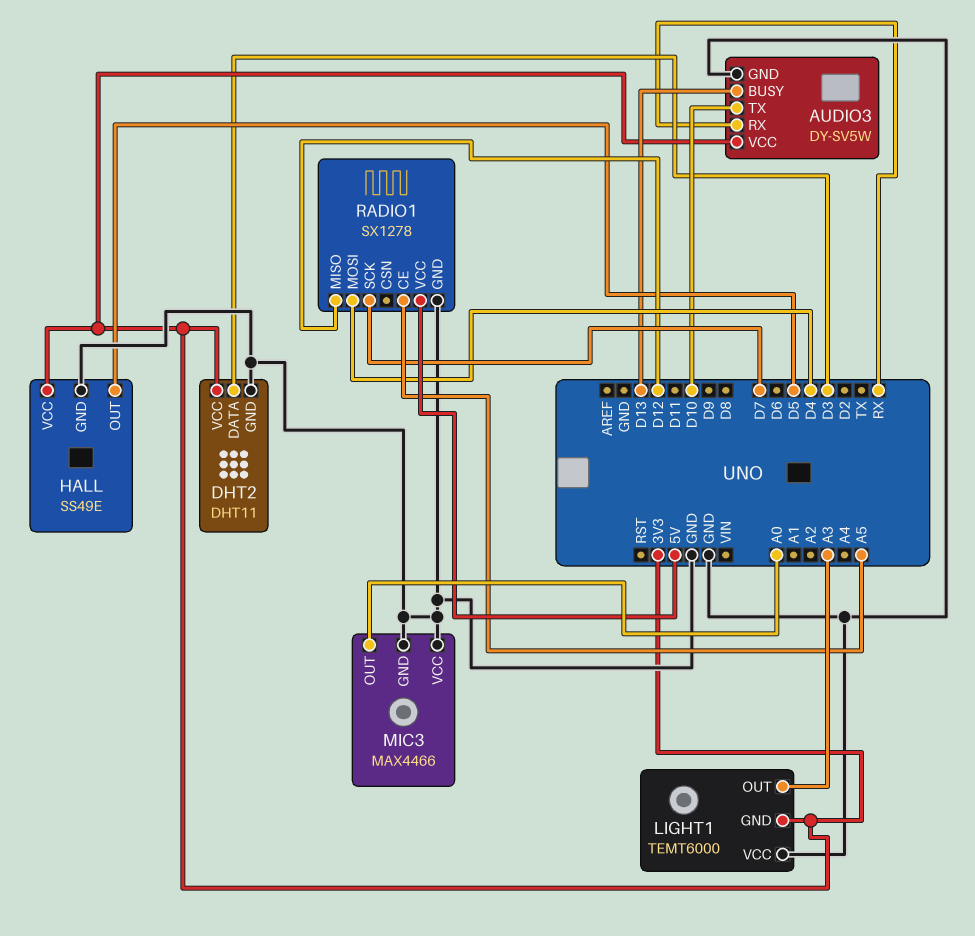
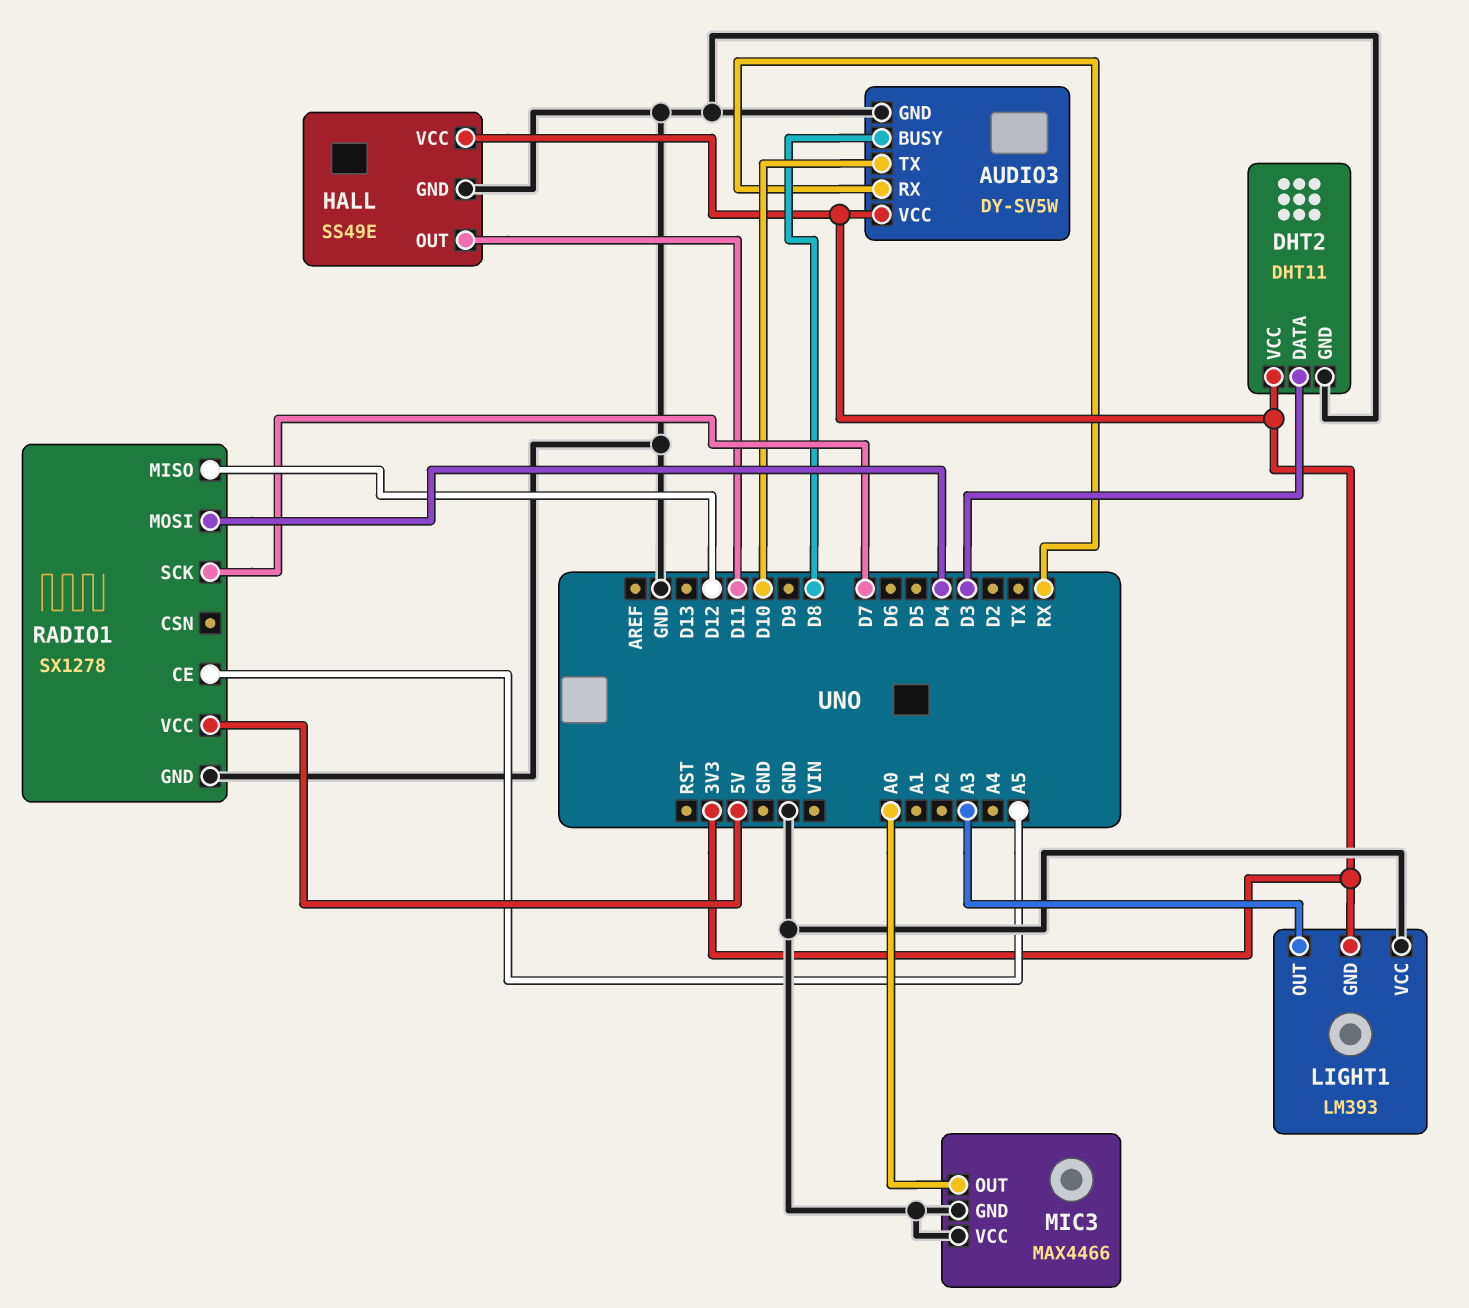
AUDIO3 pin BUSY: D13 -> D8
HALL pin OUT: D5 -> D11
LIGHT1: TEMT6000 -> LM393

